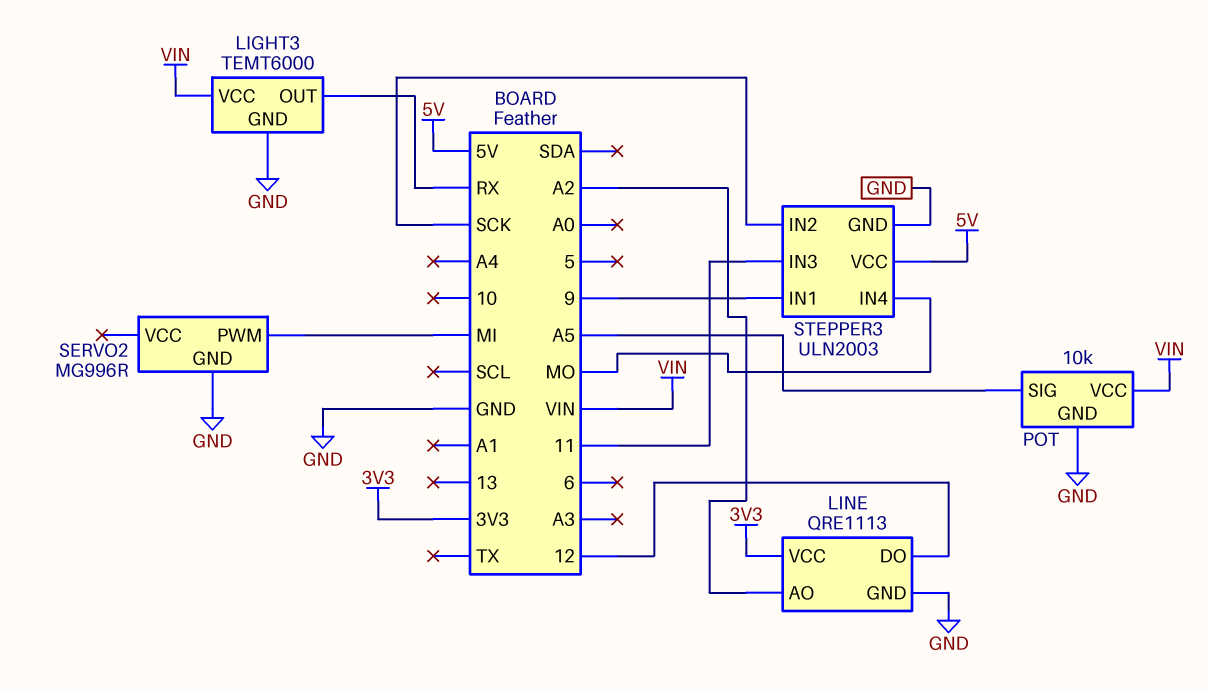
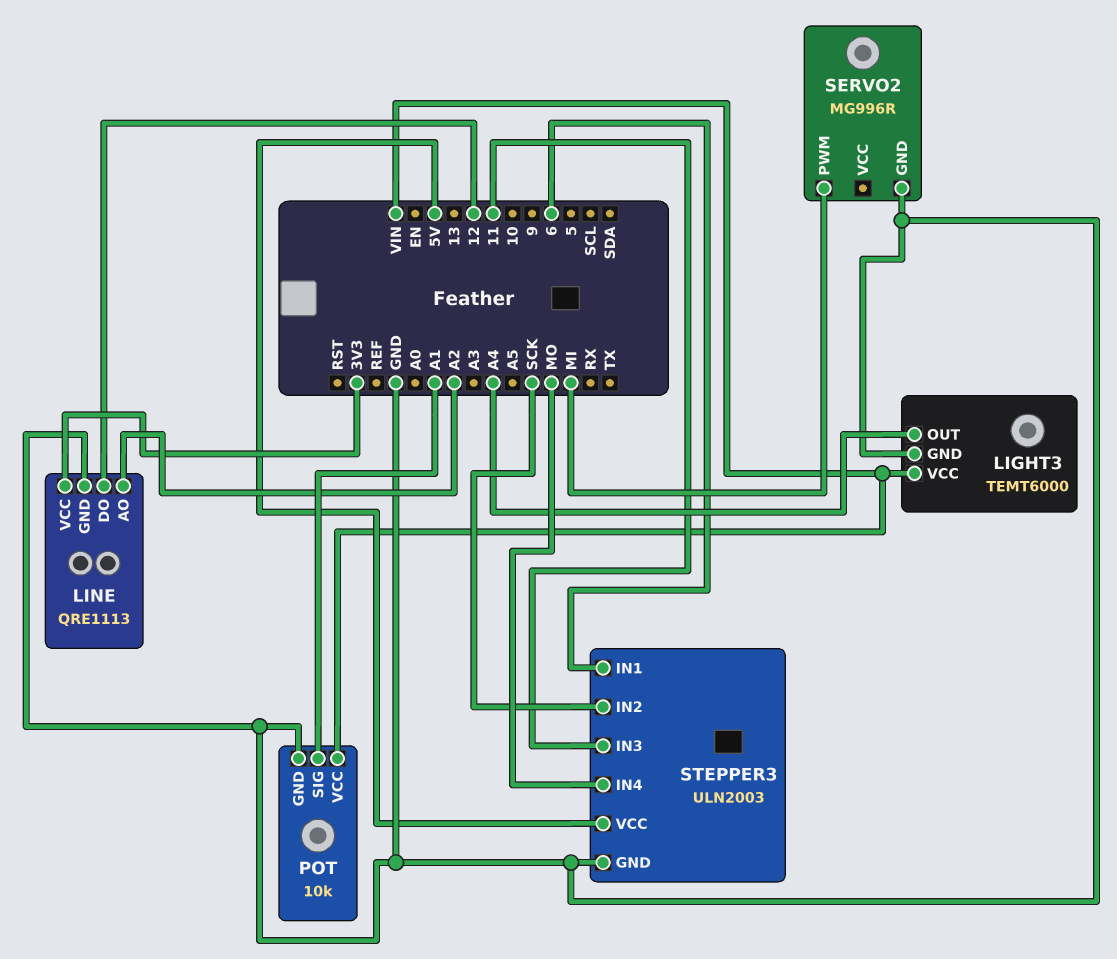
LIGHT3 pin OUT: RX -> A4
POT pin SIG: A5 -> A1
STEPPER3 pin IN1: 9 -> 6

